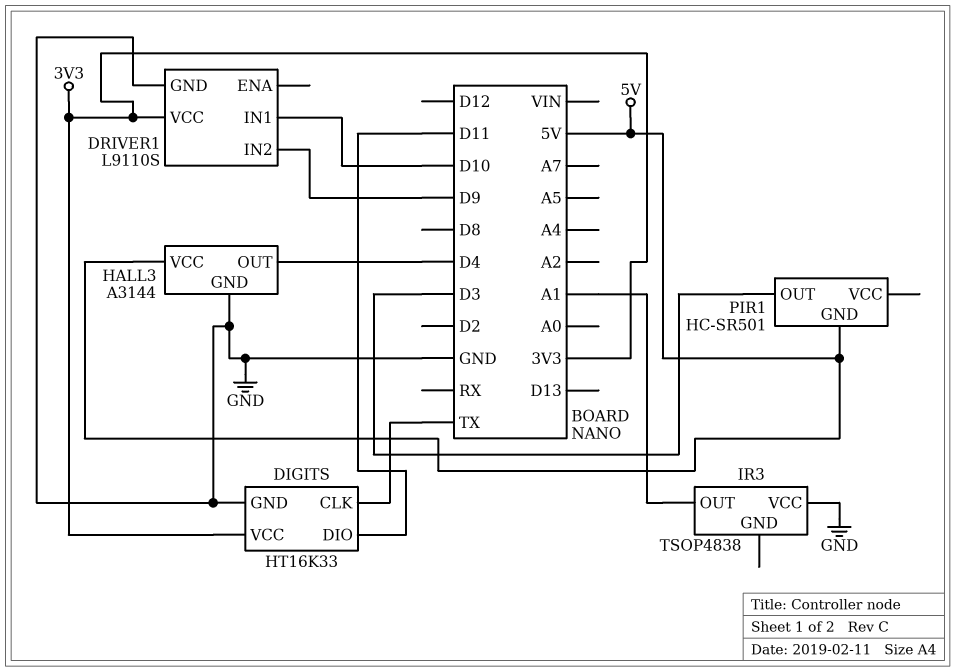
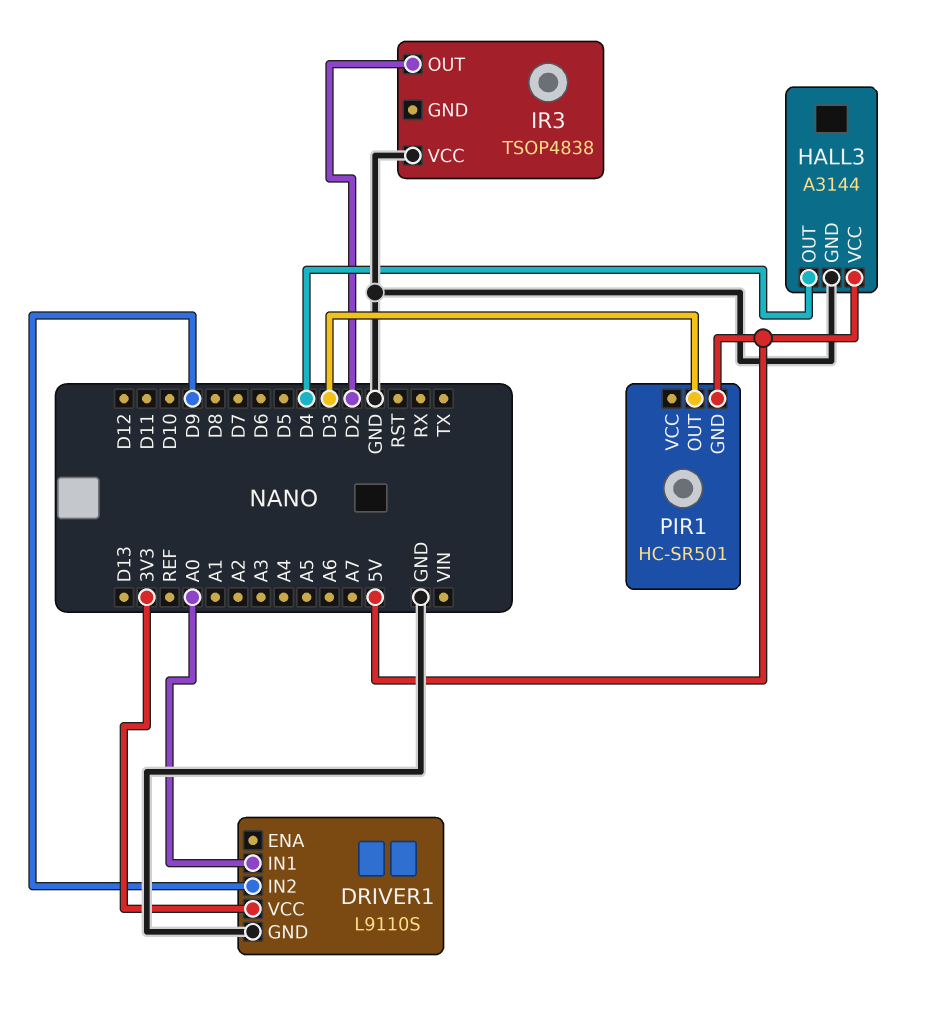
DIGITS: HT16K33 -> none
DIGITS pin CLK: TX -> none
DIGITS pin DIO: D11 -> none
DIGITS pin GND: GND -> none
DIGITS pin VCC: 3V3 -> none
DRIVER1 pin IN1: D10 -> A0
IR3 pin OUT: A1 -> D2

